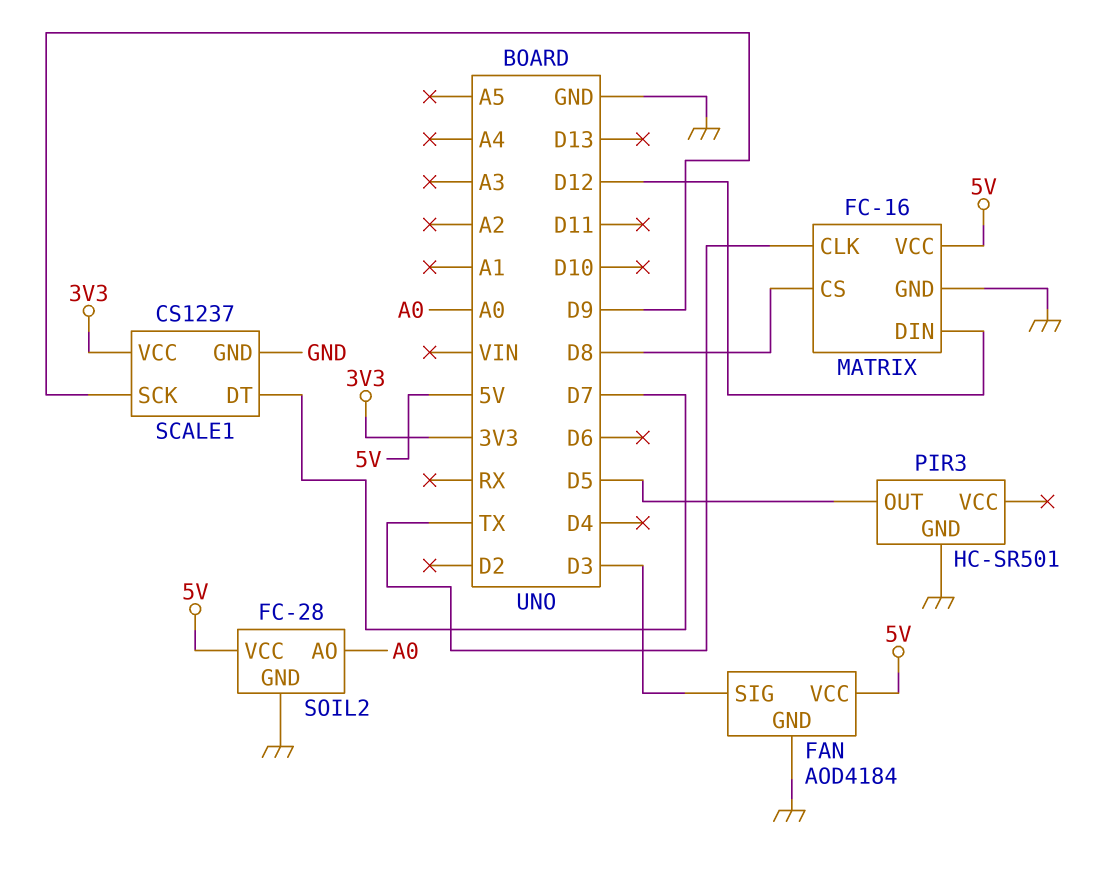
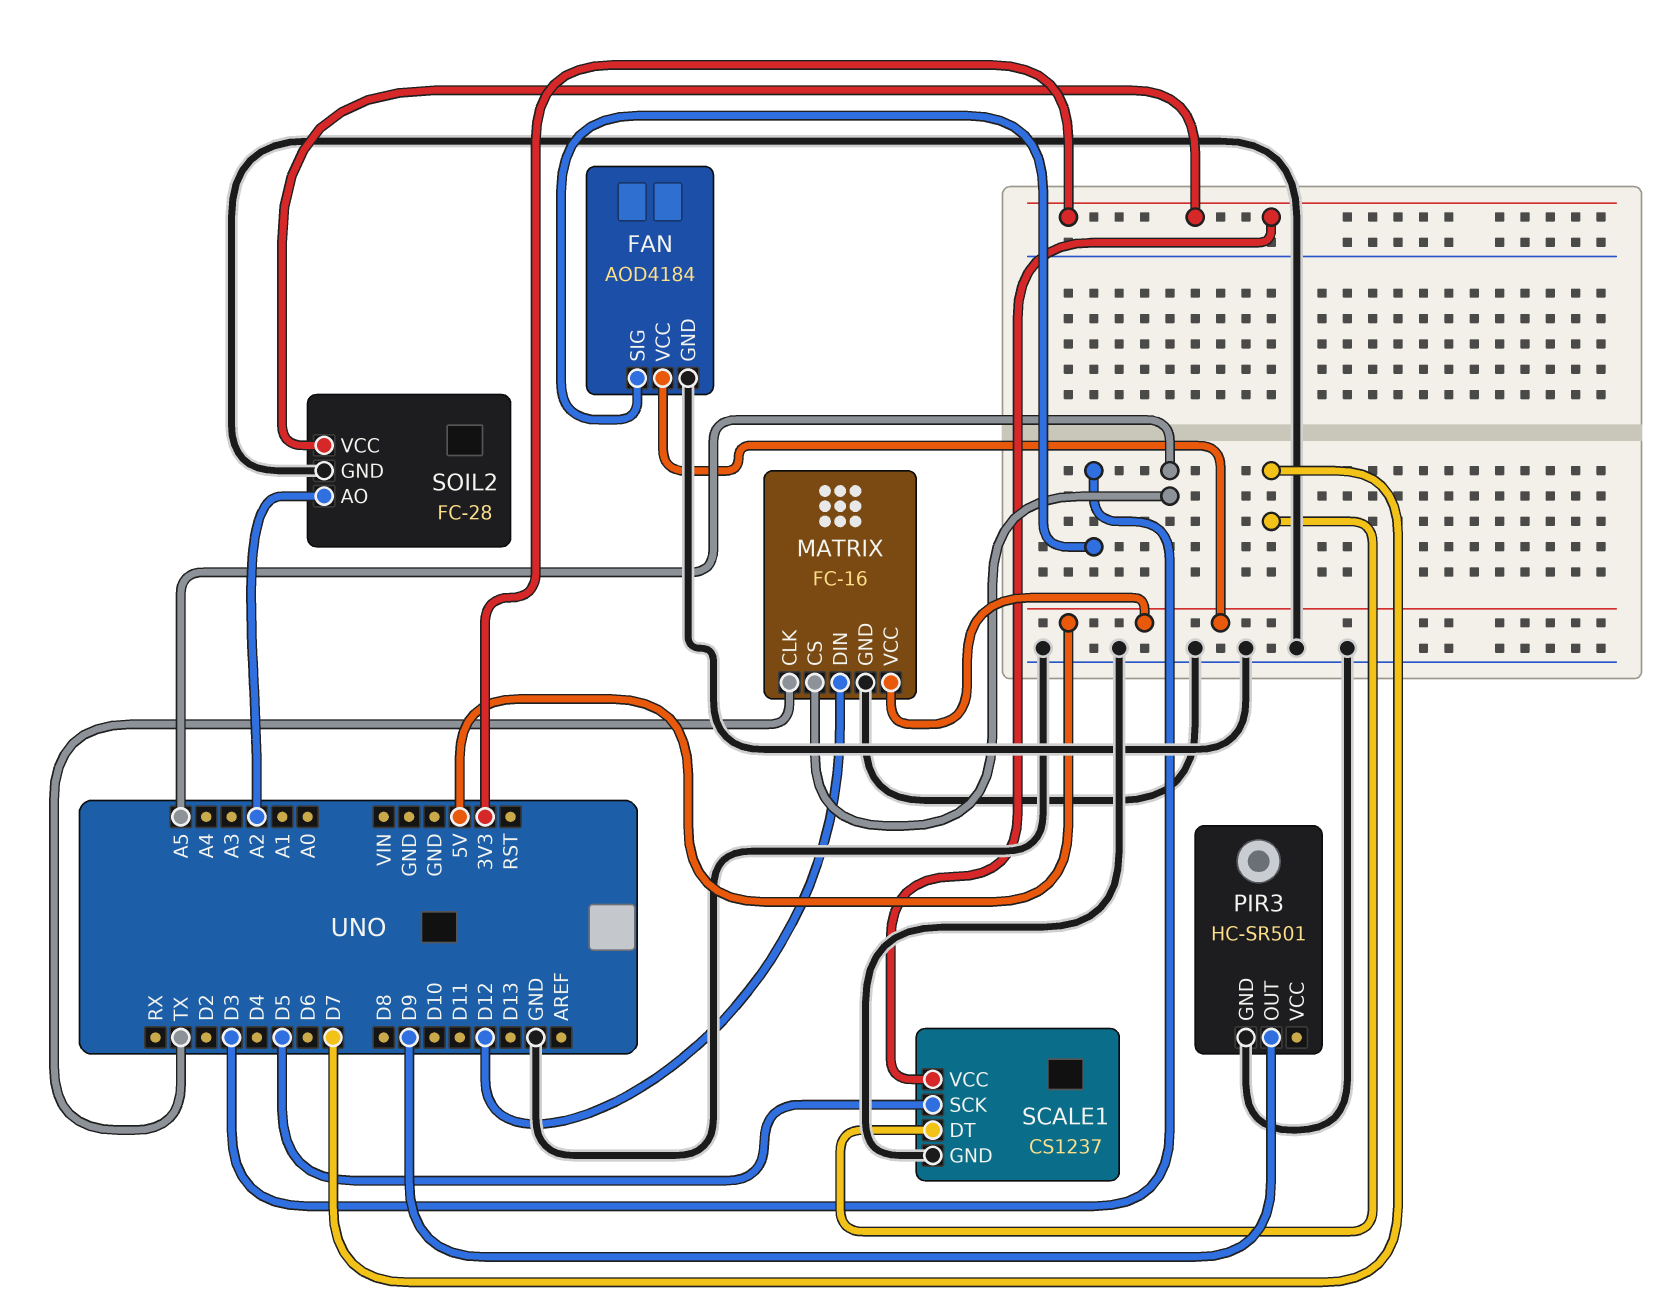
MATRIX pin CS: D8 -> A5
PIR3 pin OUT: D5 -> D9
SCALE1 pin SCK: D9 -> D5
SOIL2 pin AO: A0 -> A2
SOIL2 pin VCC: 5V -> 3V3

